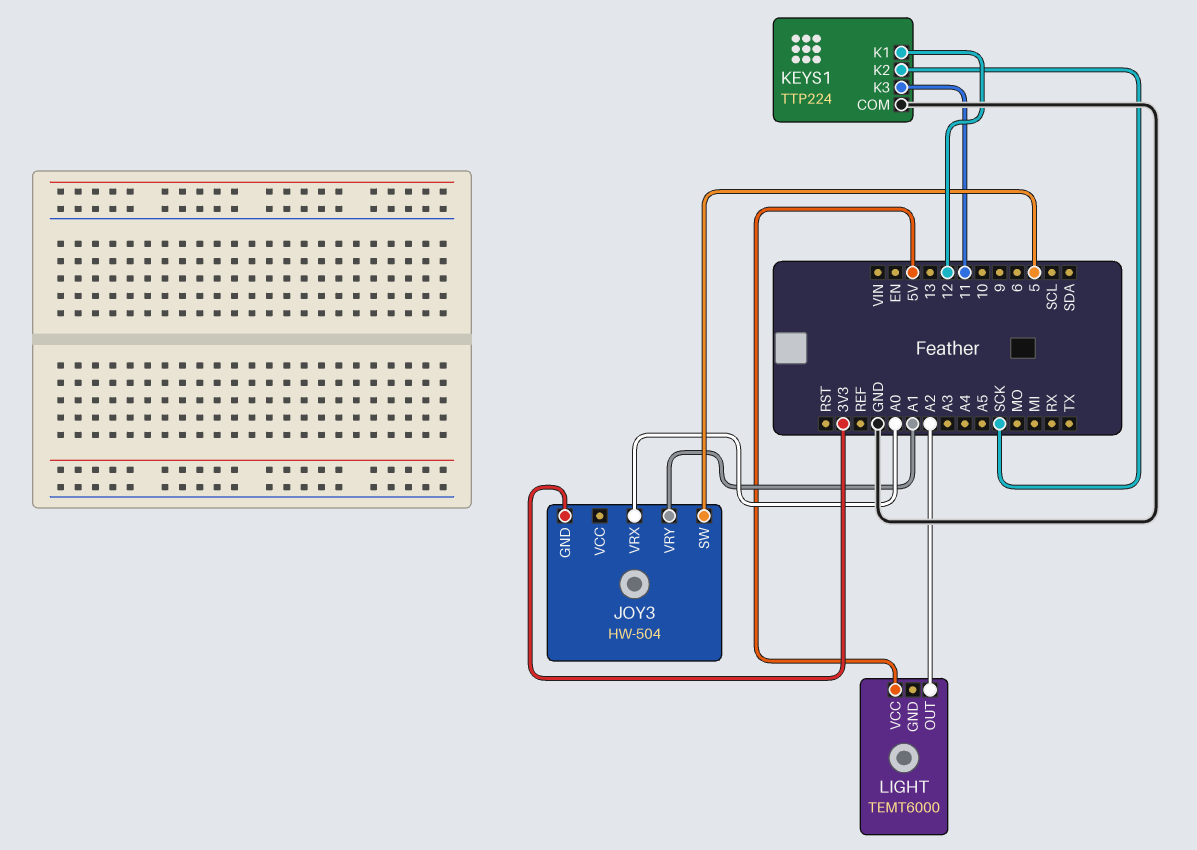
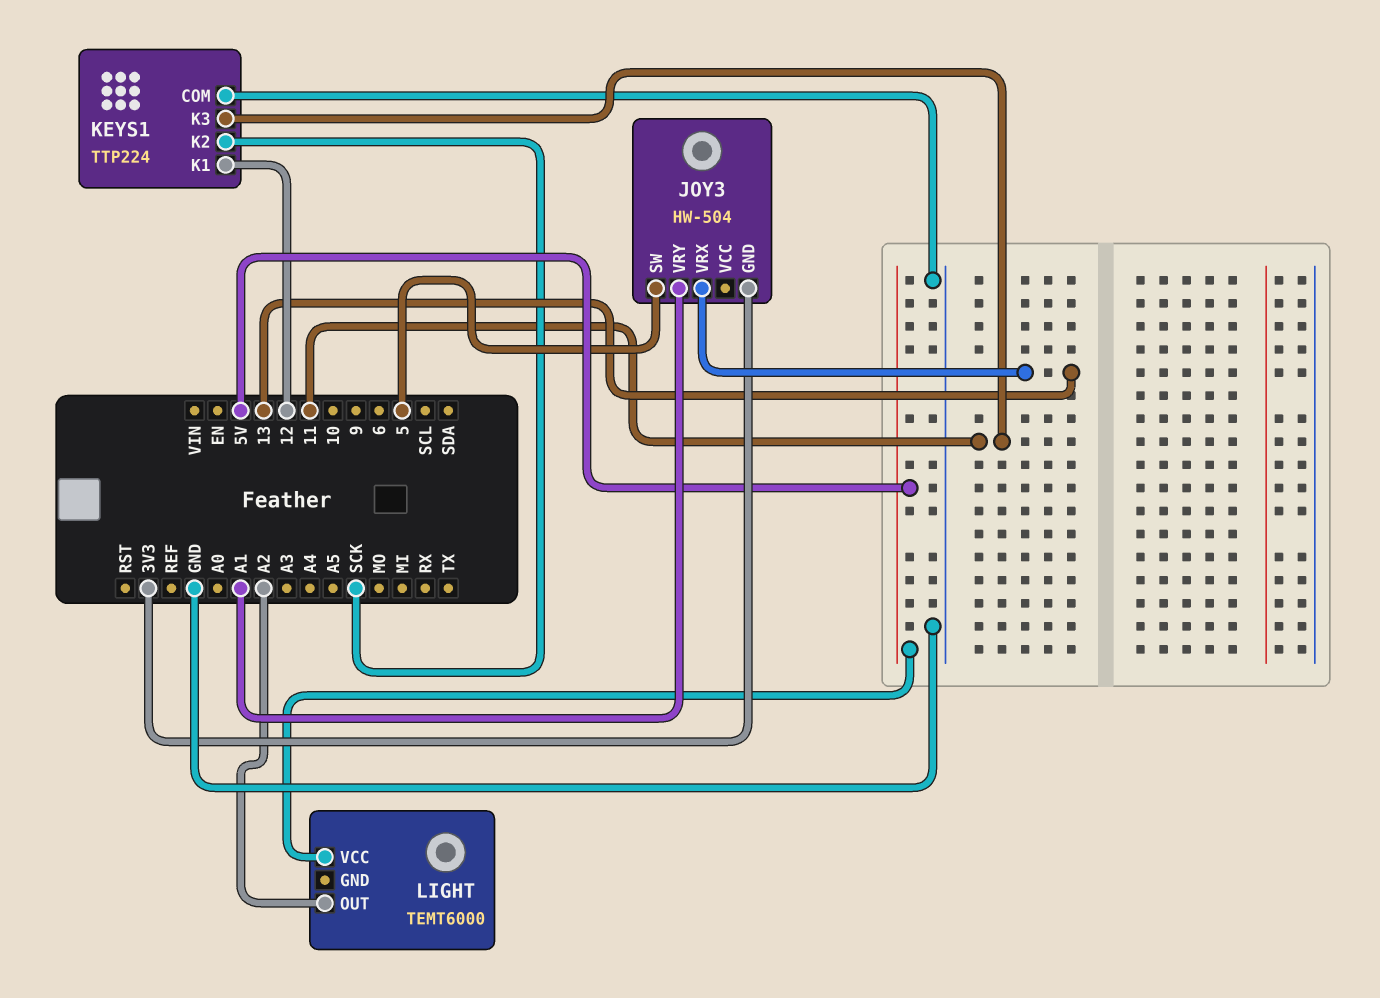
JOY3 pin VRX: A0 -> 13

